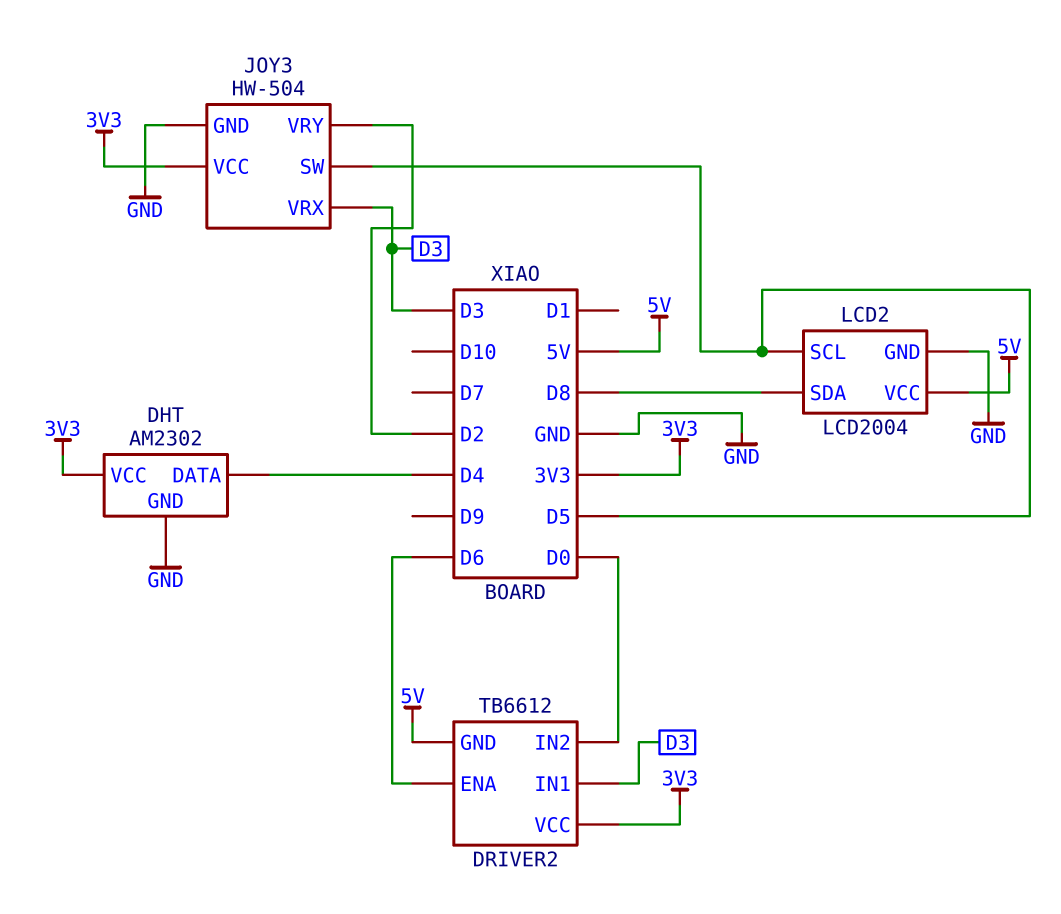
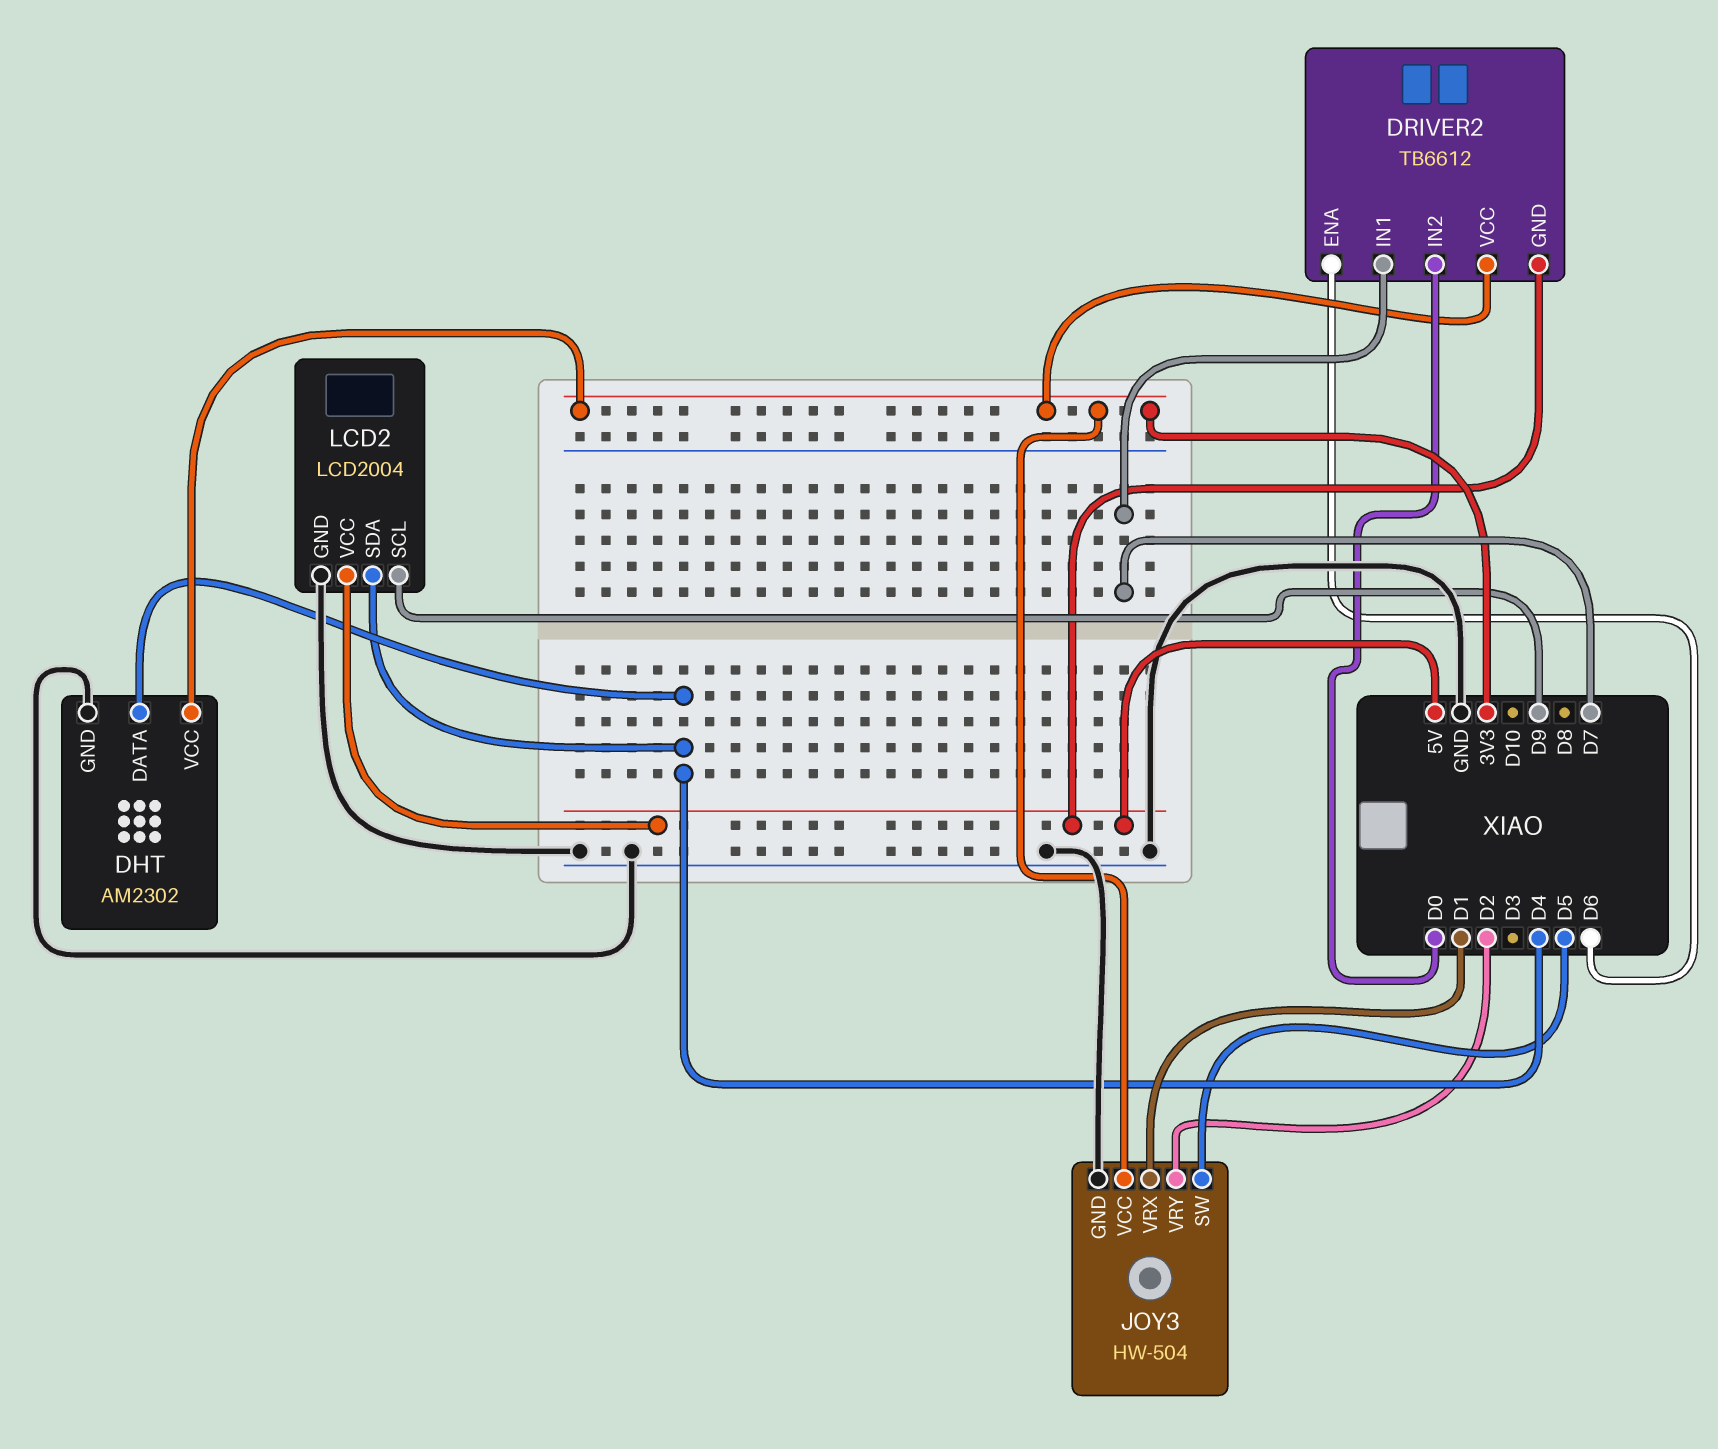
DRIVER2 pin IN1: D3 -> D7
JOY3 pin VRX: D3 -> D1
LCD2 pin SCL: D5 -> D9
LCD2 pin SDA: D8 -> D4

